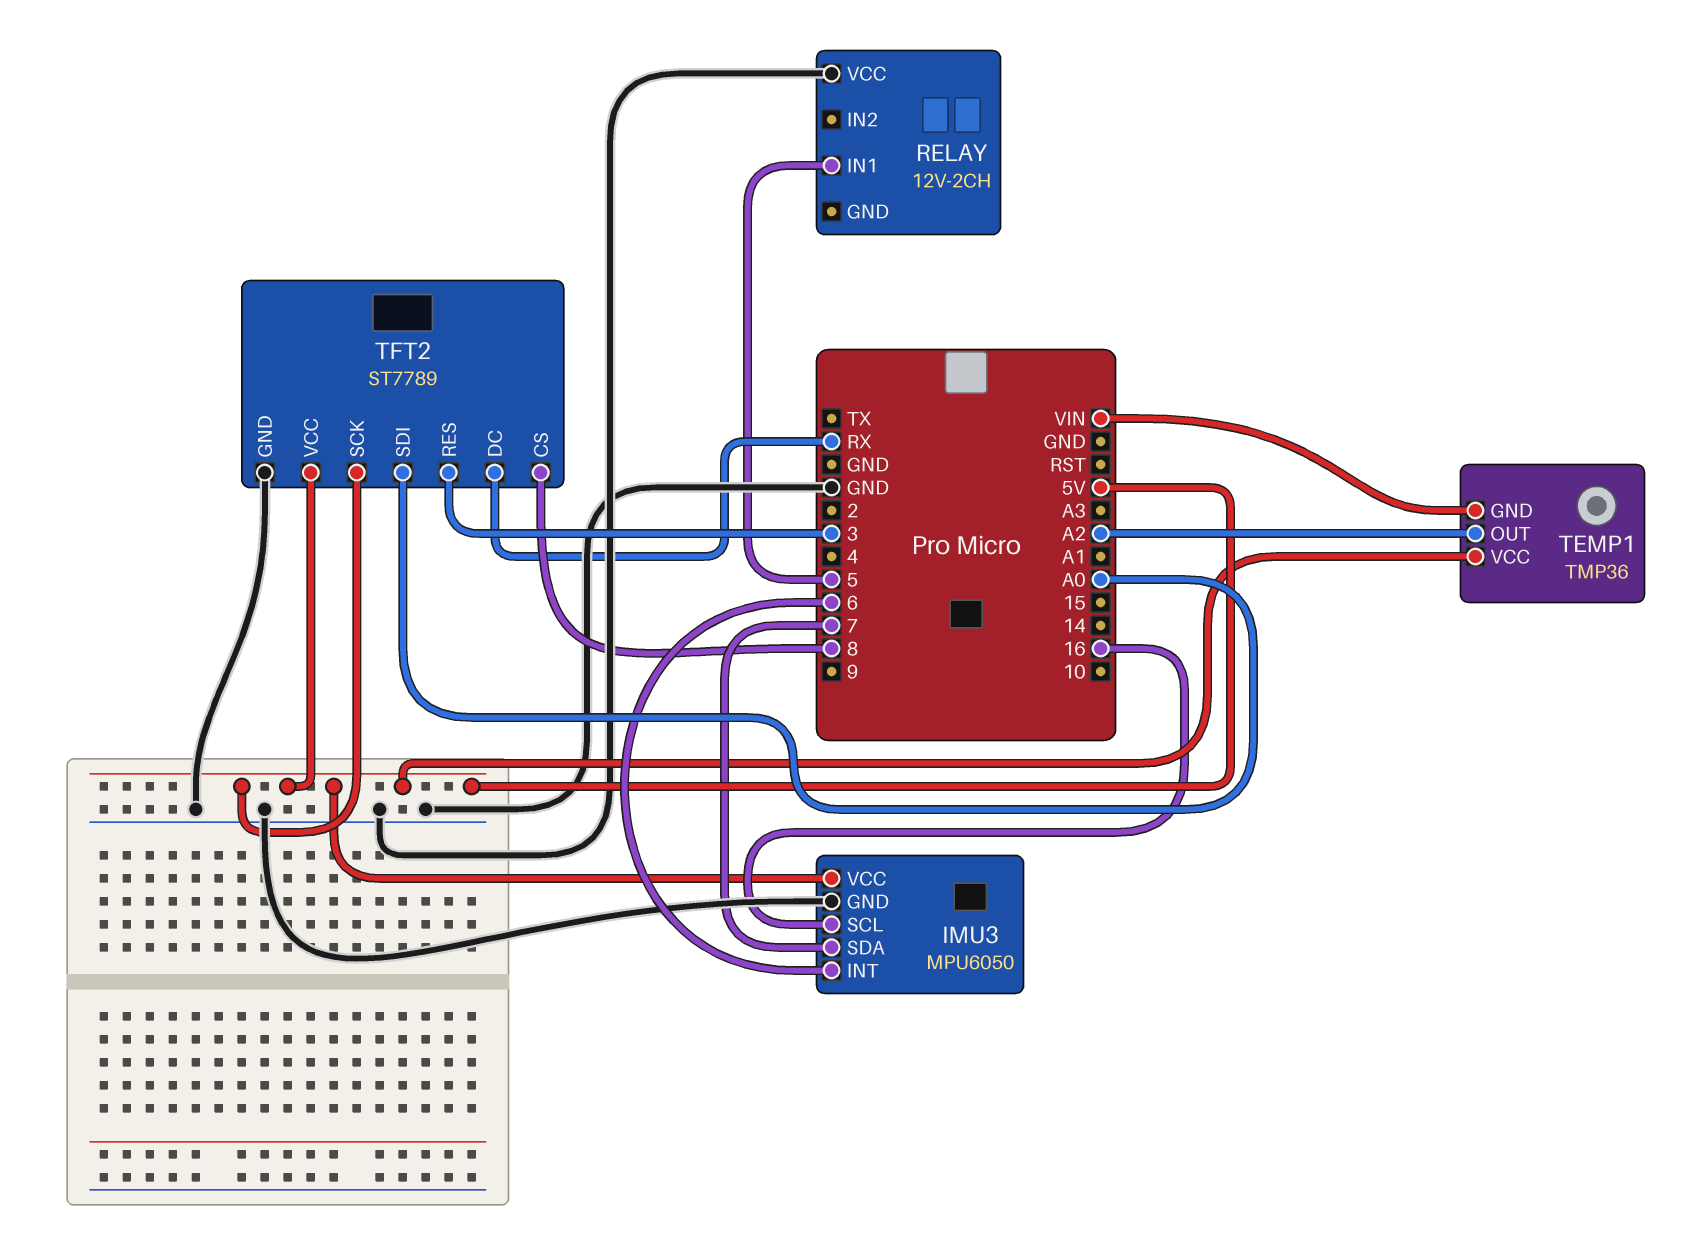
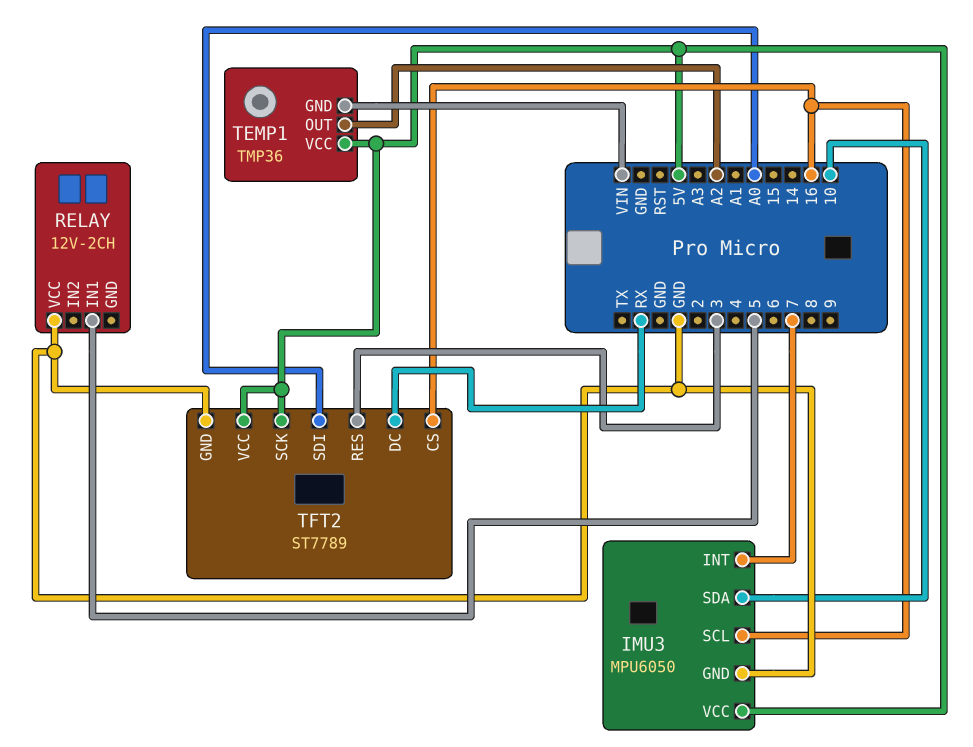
IMU3 pin INT: 6 -> 7
IMU3 pin SDA: 7 -> 10
TFT2 pin CS: 8 -> 16

